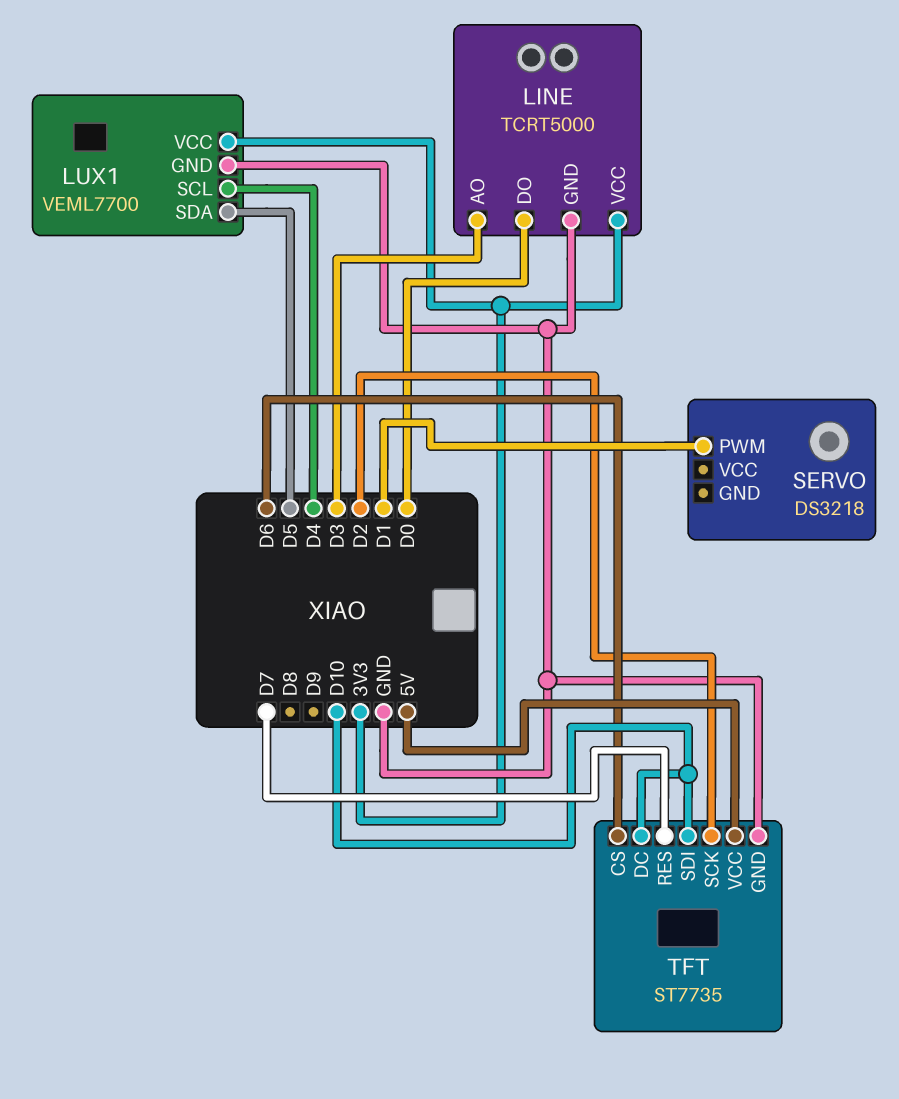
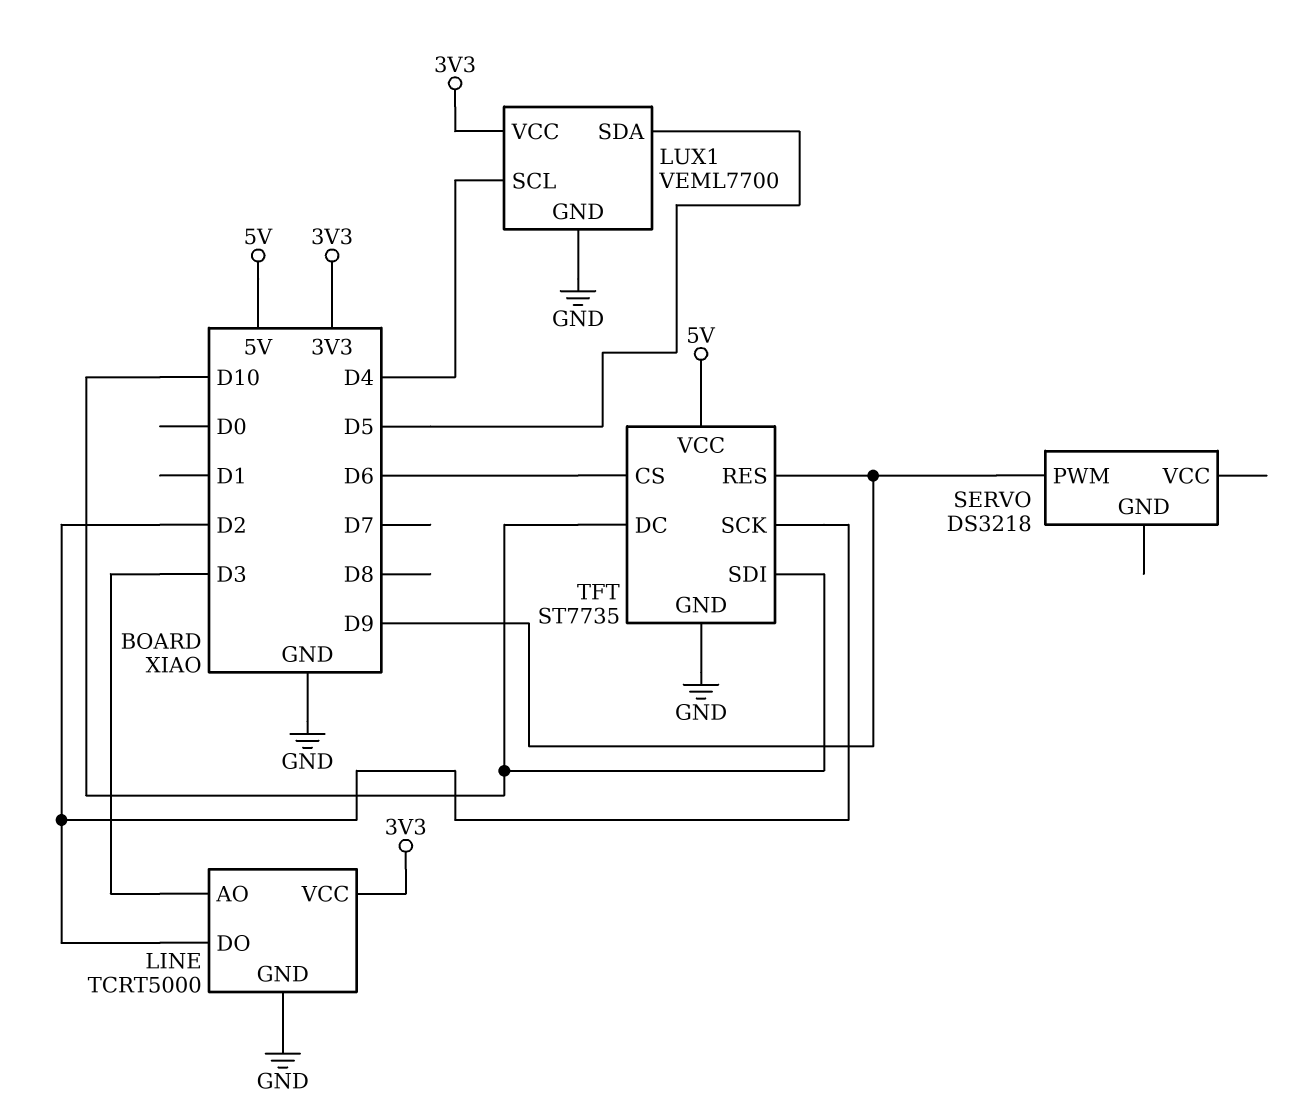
LINE pin DO: D0 -> D2
SERVO pin PWM: D1 -> D9
TFT pin RES: D7 -> D9

